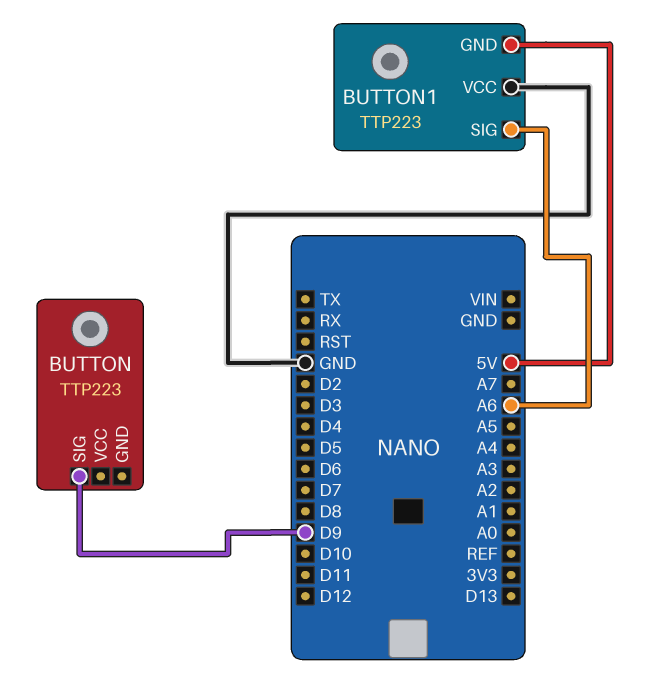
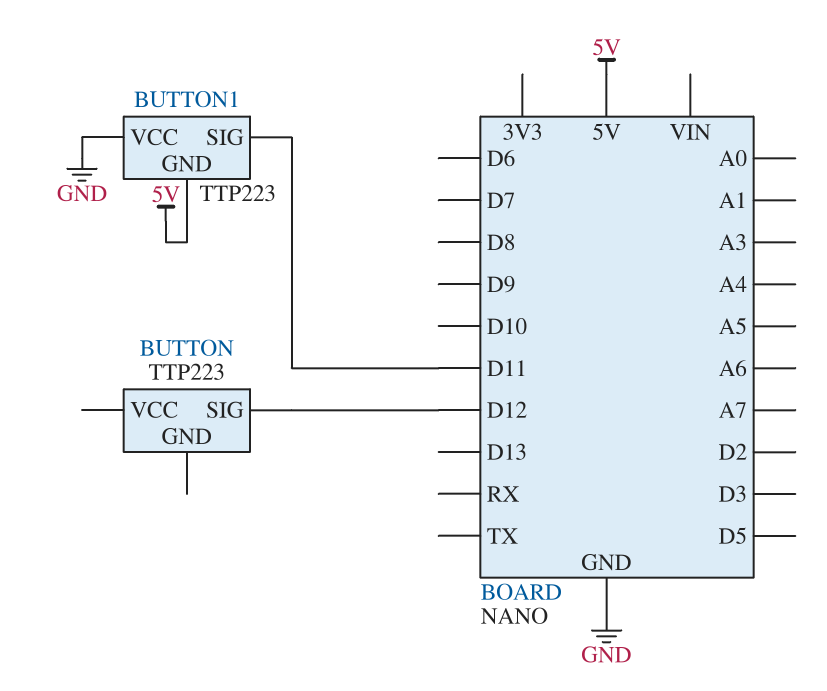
BUTTON pin SIG: D9 -> D12
BUTTON1 pin SIG: A6 -> D11

